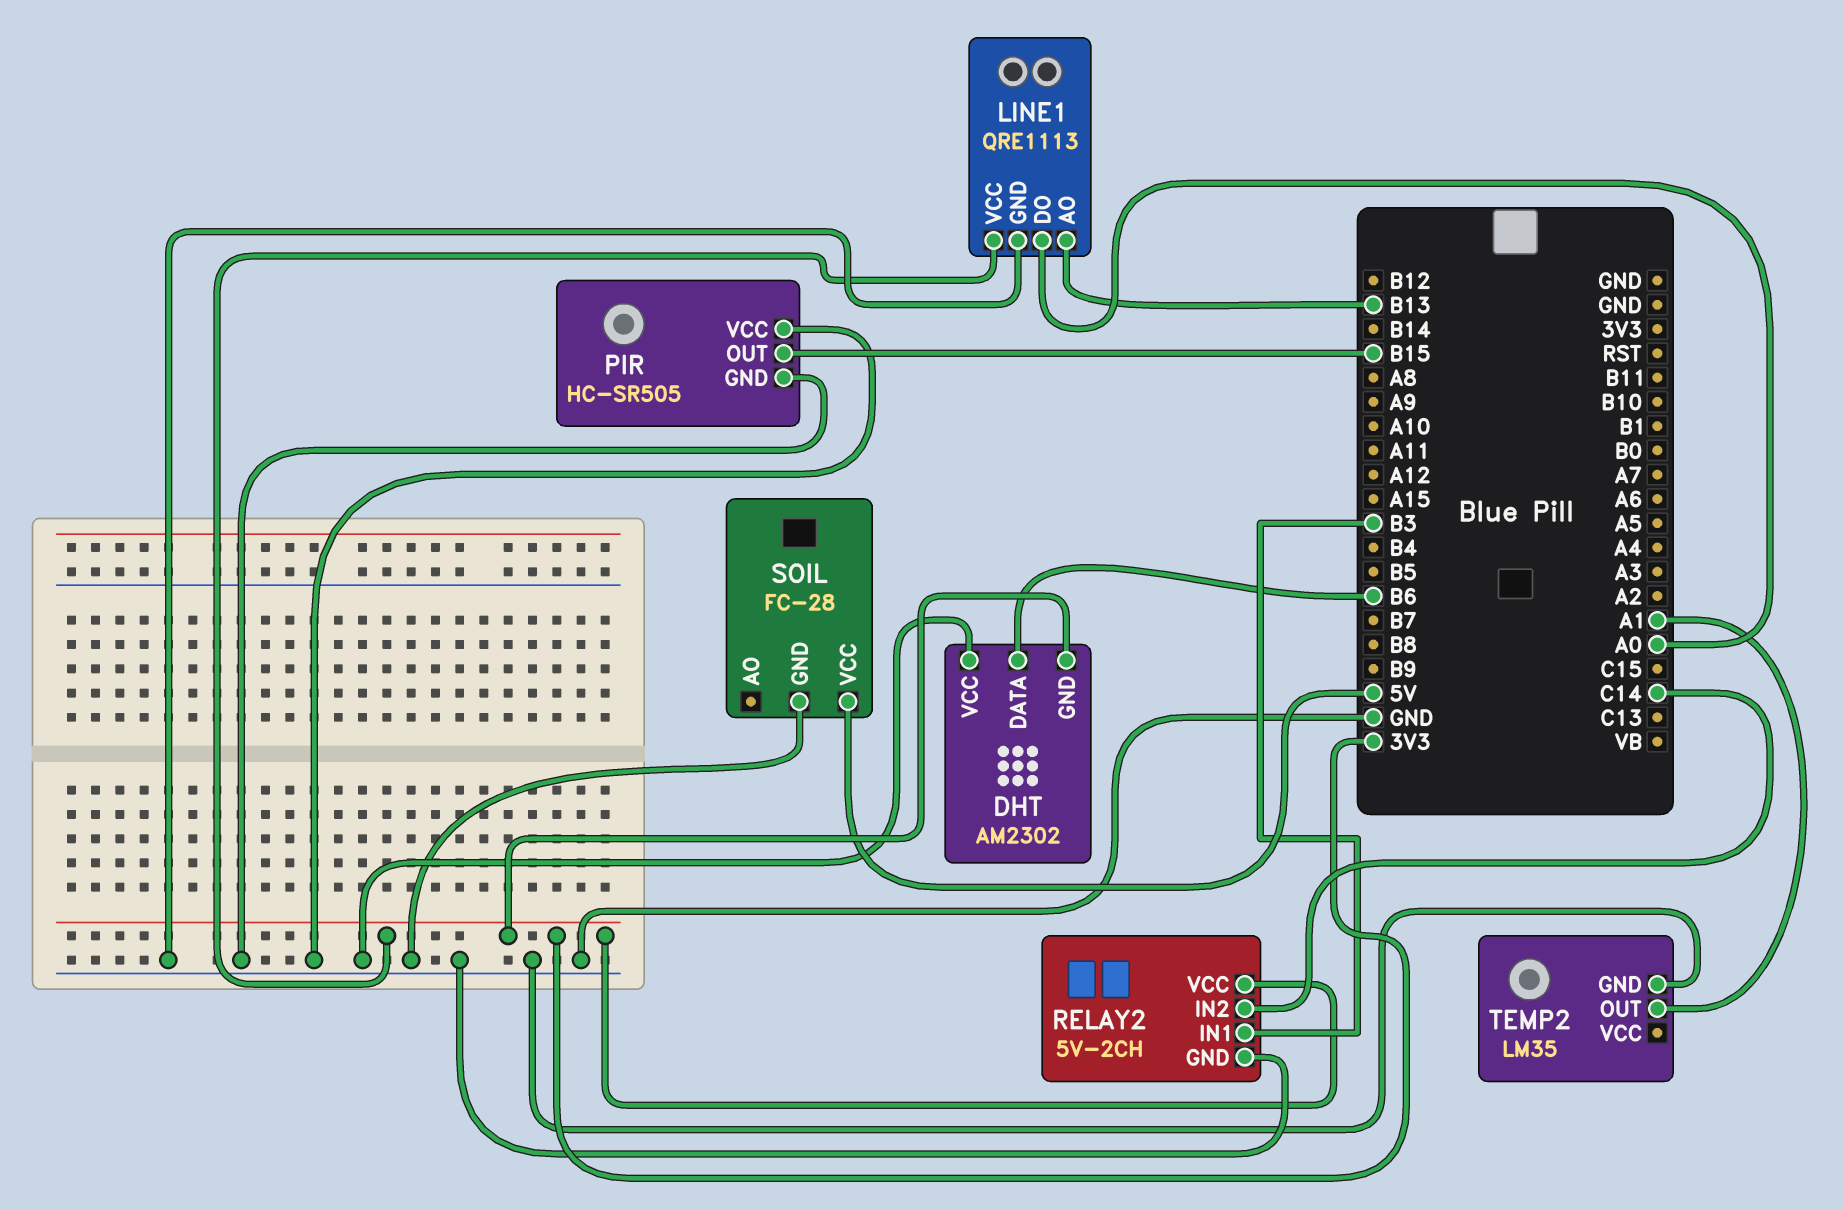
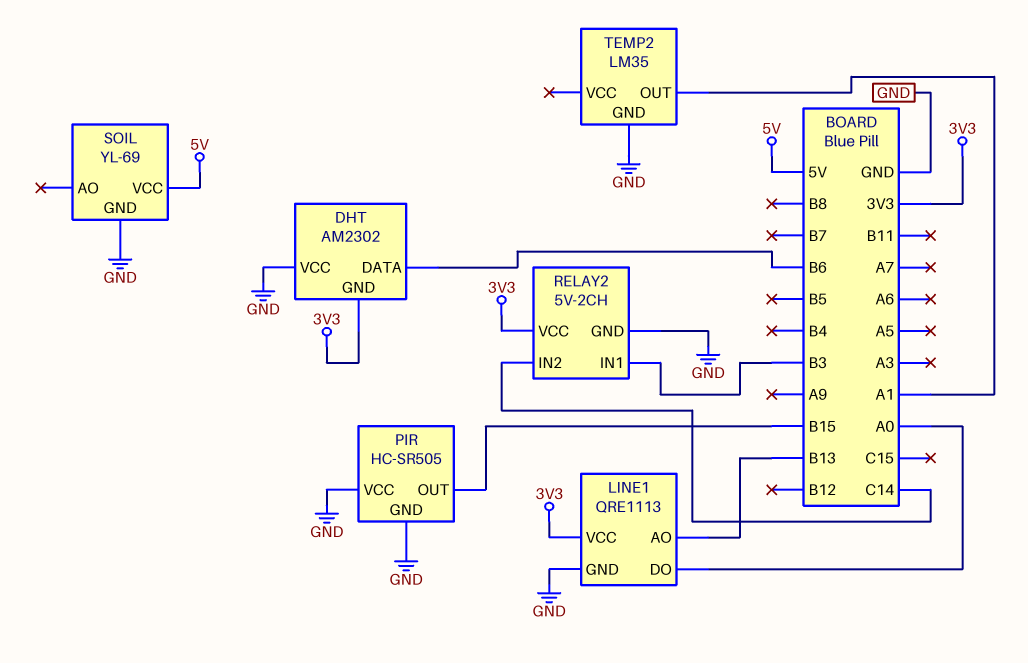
SOIL: FC-28 -> YL-69

